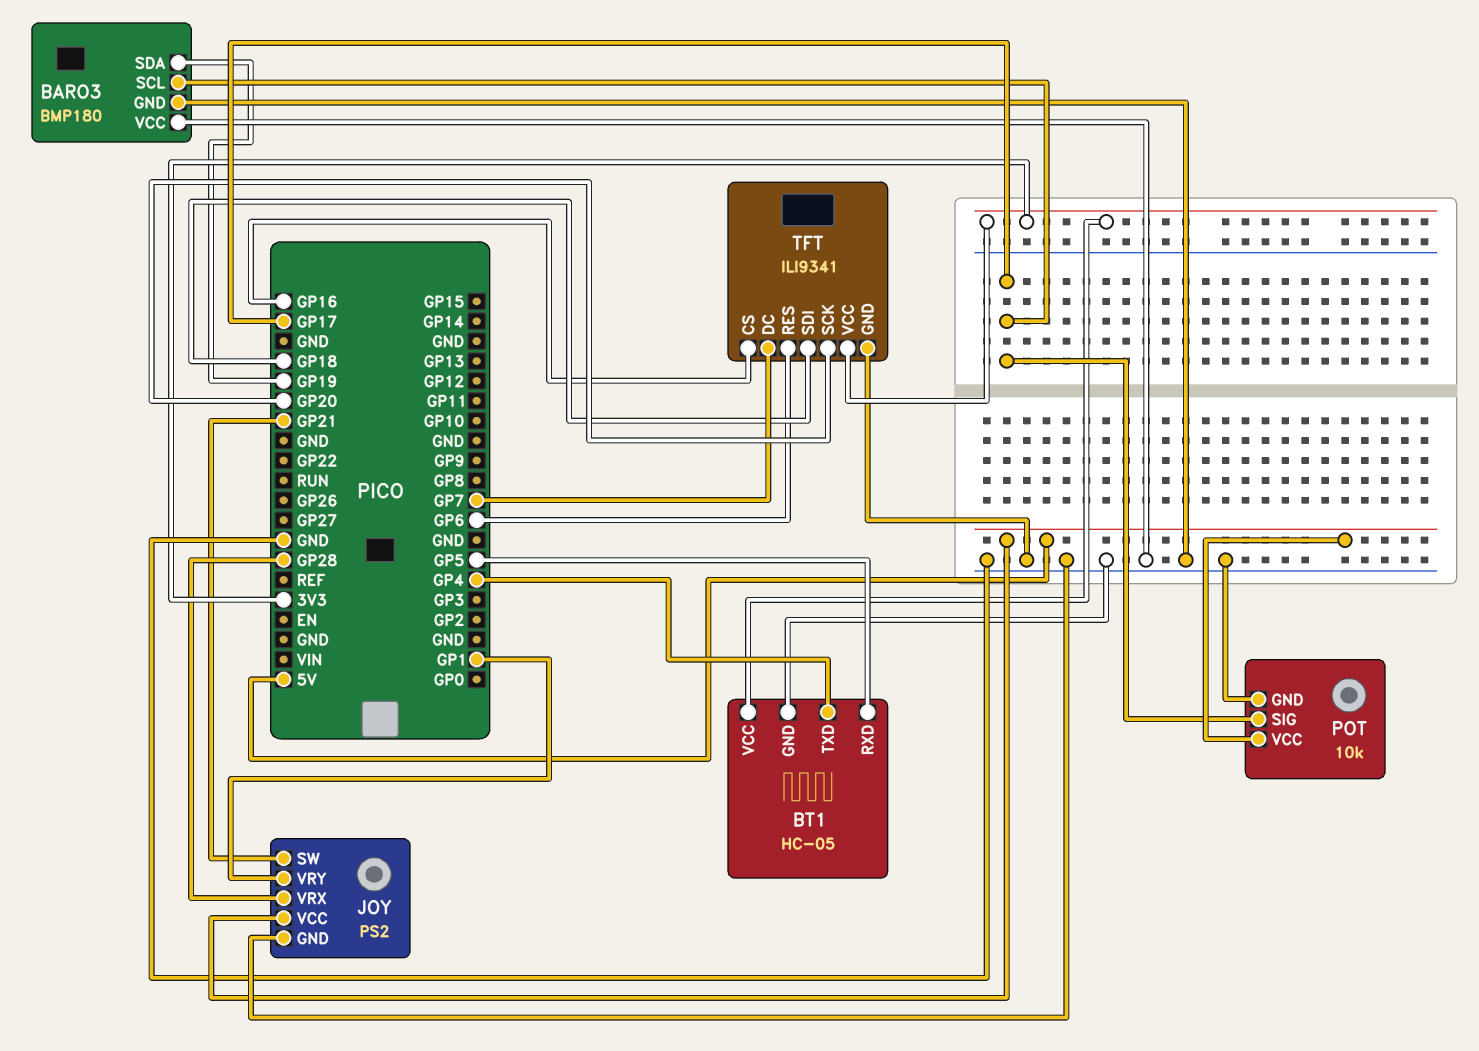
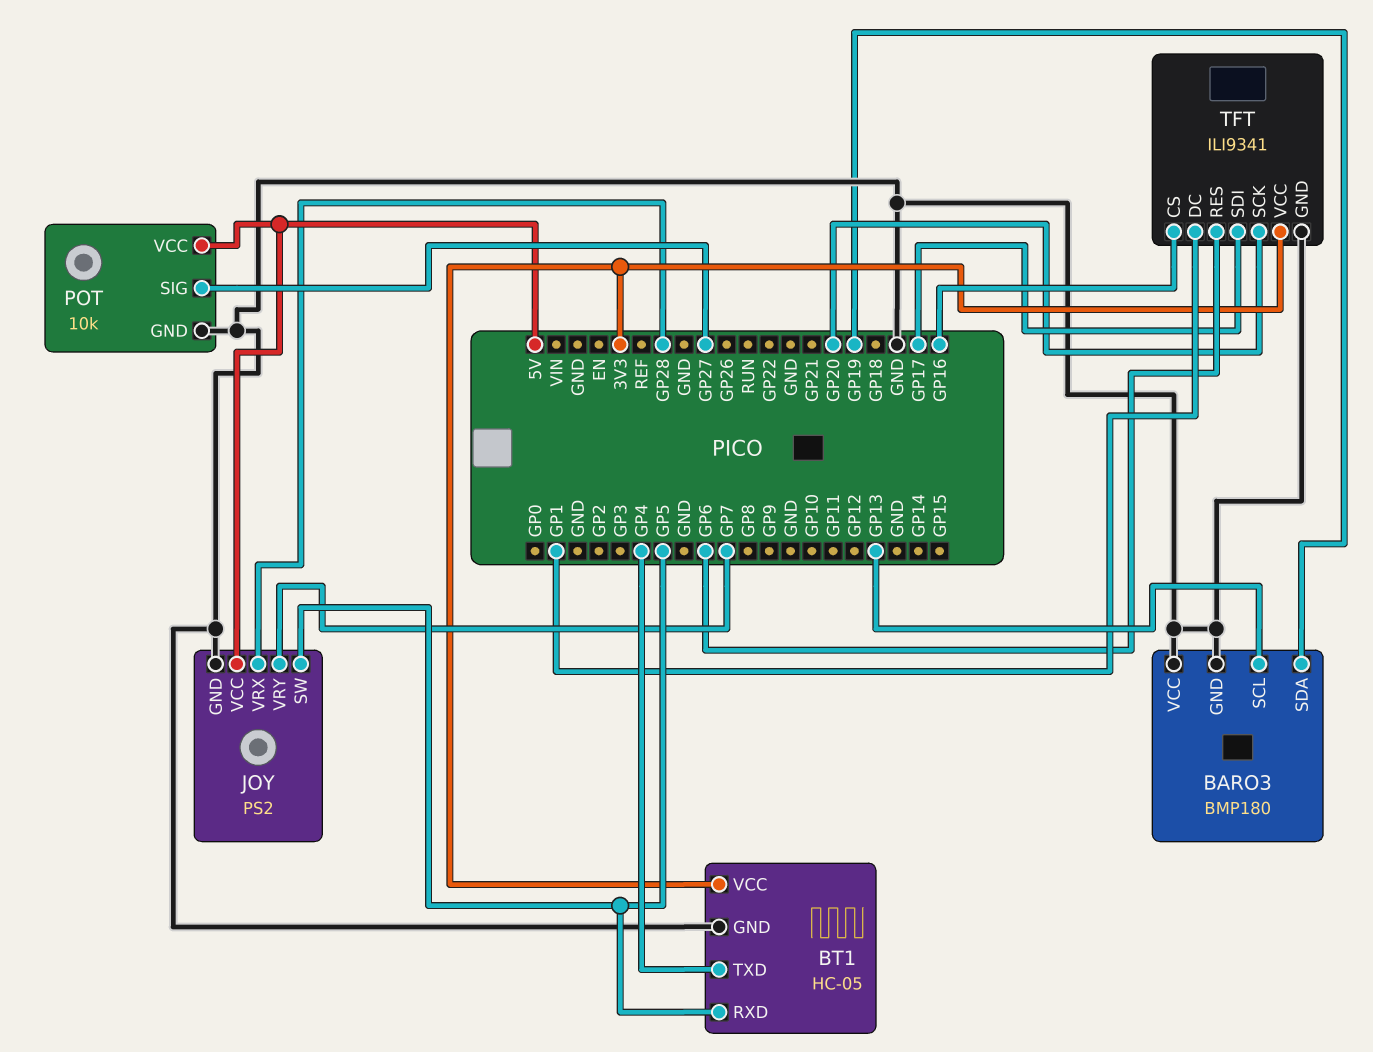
BARO3 pin SCL: GP17 -> GP13
JOY pin SW: GP21 -> GP5
JOY pin VRY: GP1 -> GP7
POT pin SIG: GP17 -> GP27
TFT pin DC: GP7 -> GP1
TFT pin SDI: GP18 -> GP17

